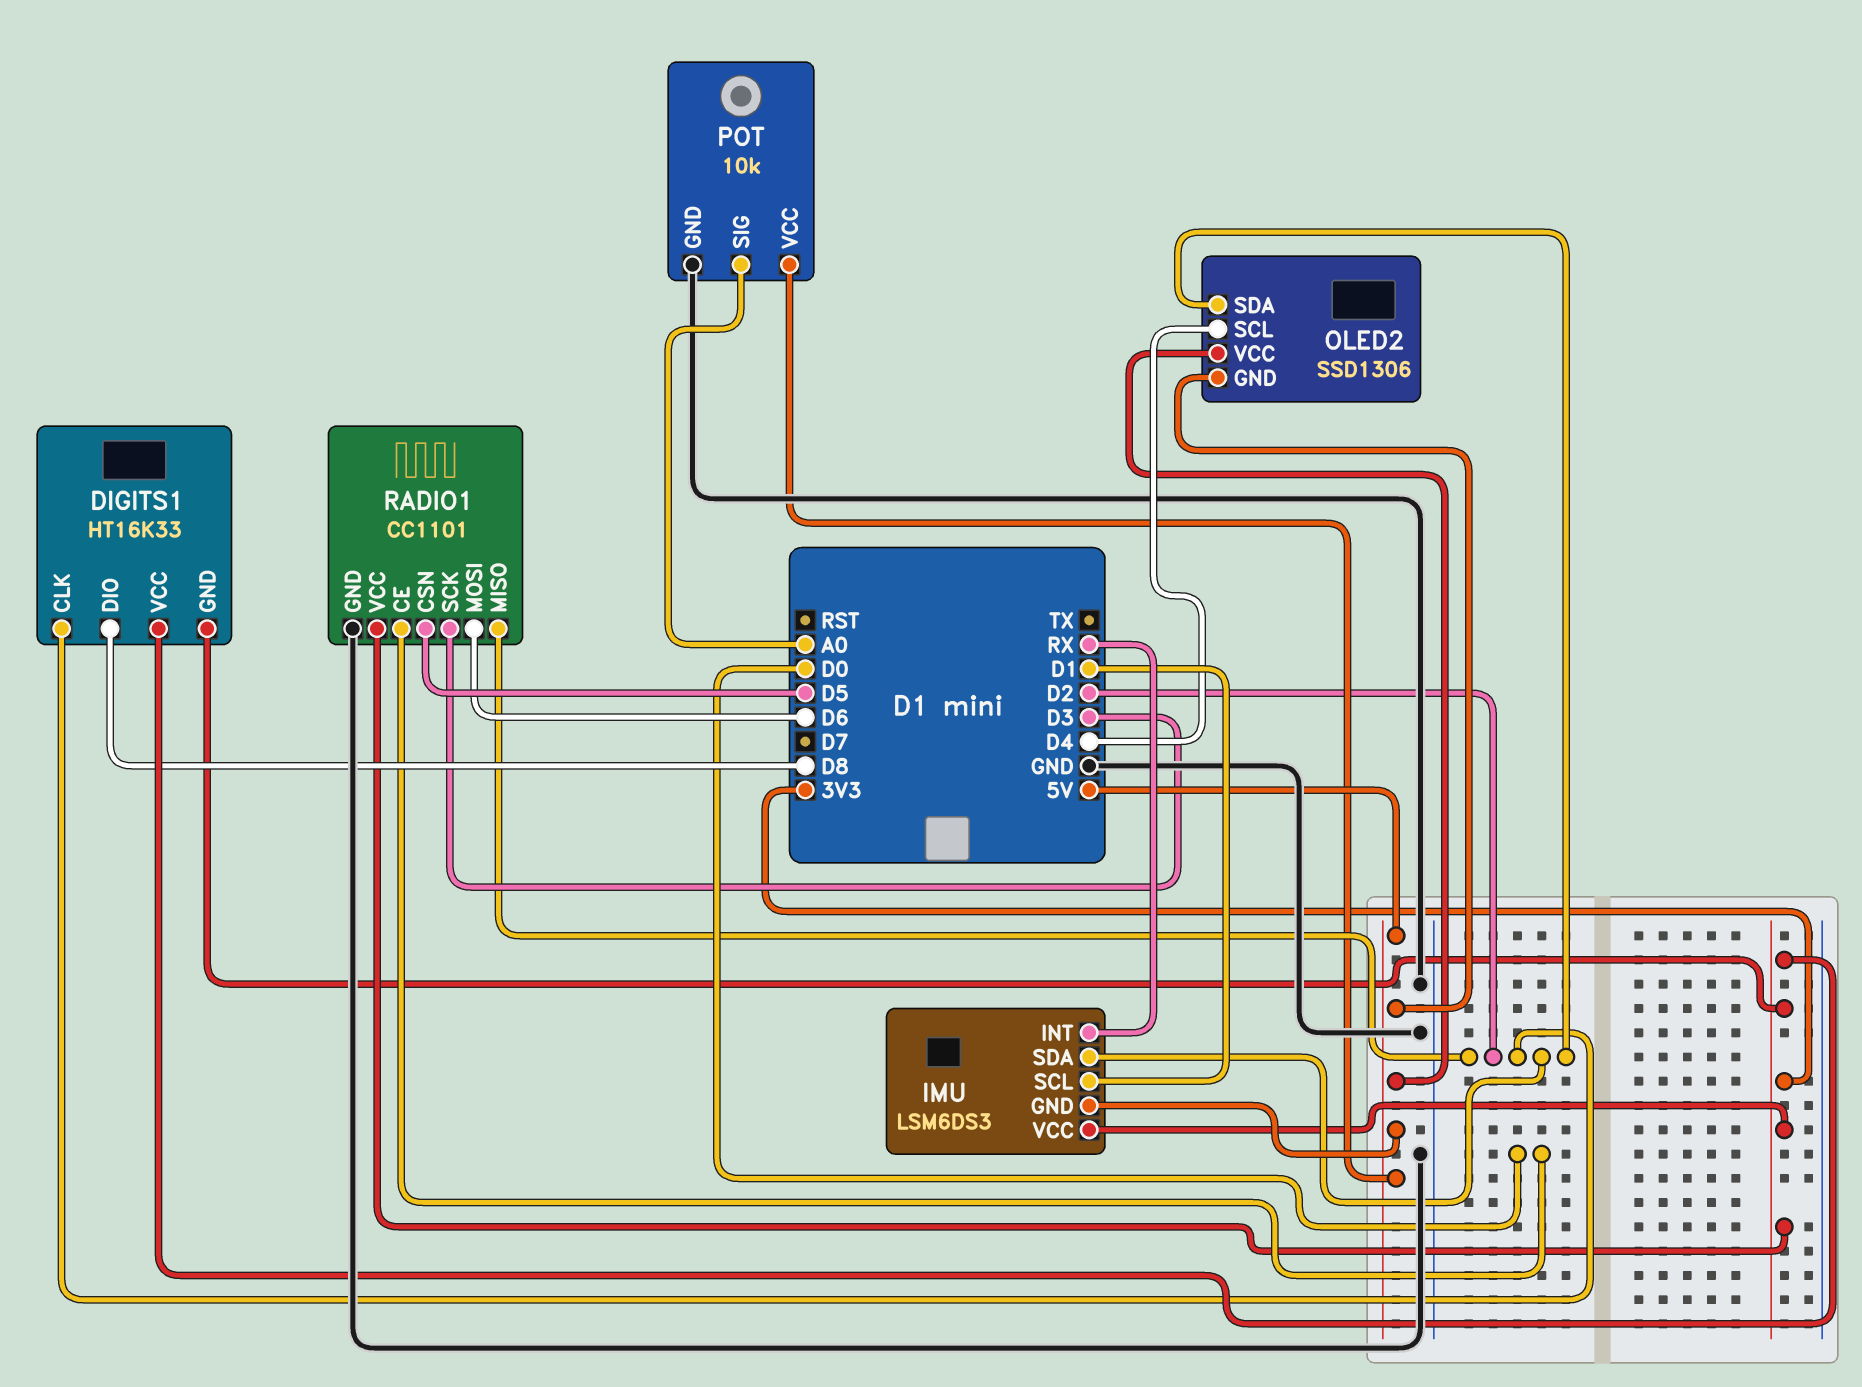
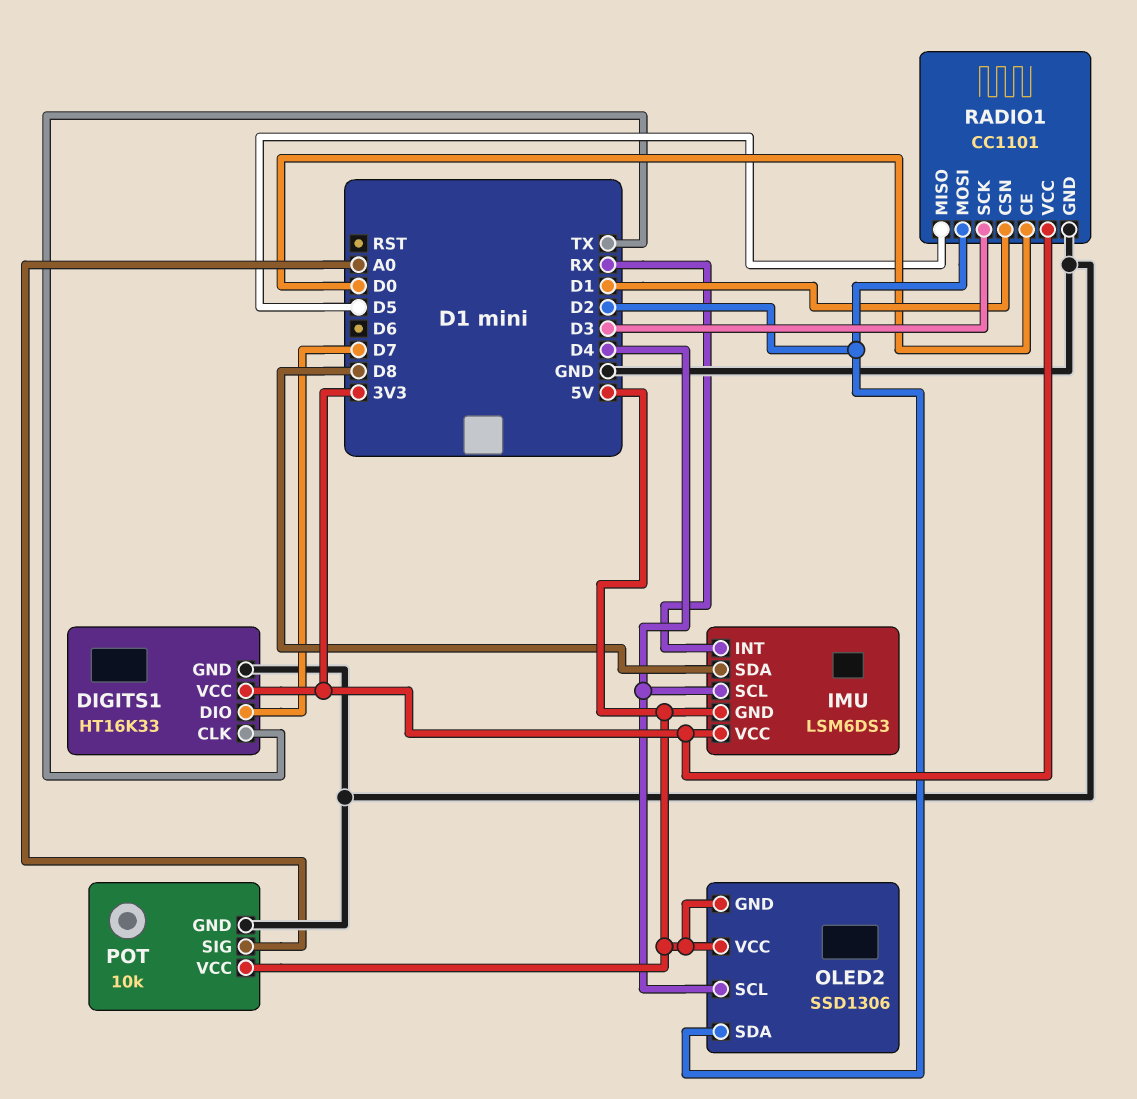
DIGITS1 pin CLK: D2 -> TX
DIGITS1 pin DIO: D8 -> D7
DIGITS1 pin GND: 3V3 -> GND
IMU pin SCL: D1 -> D4
IMU pin SDA: D2 -> D8
RADIO1 pin CSN: D5 -> D1
RADIO1 pin MISO: D2 -> D5
RADIO1 pin MOSI: D6 -> D2

